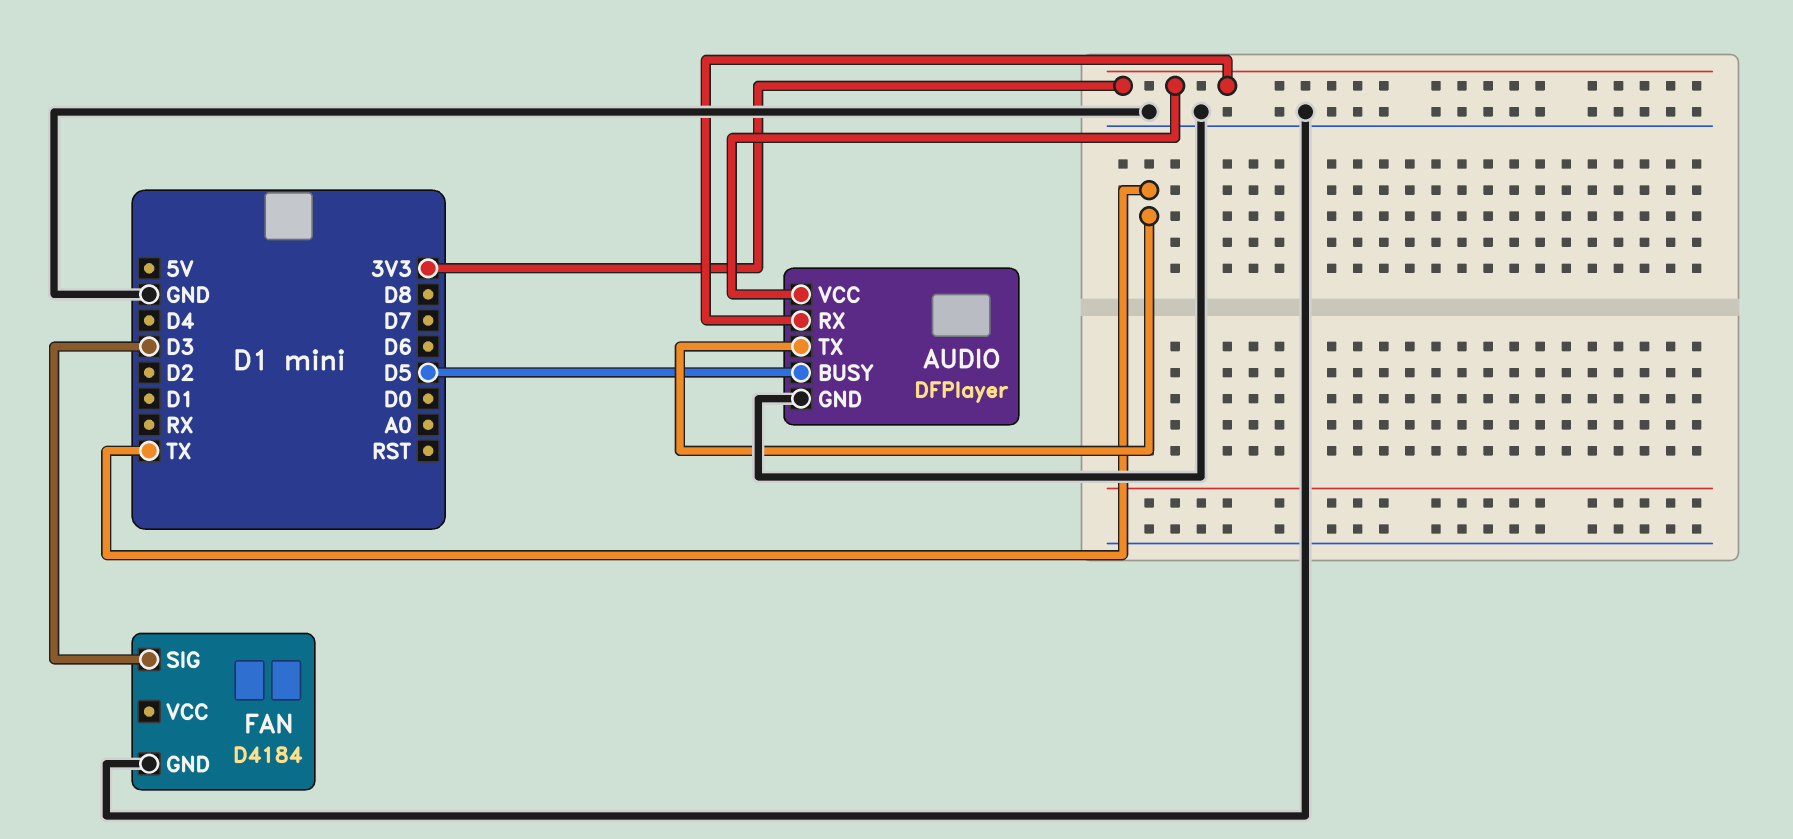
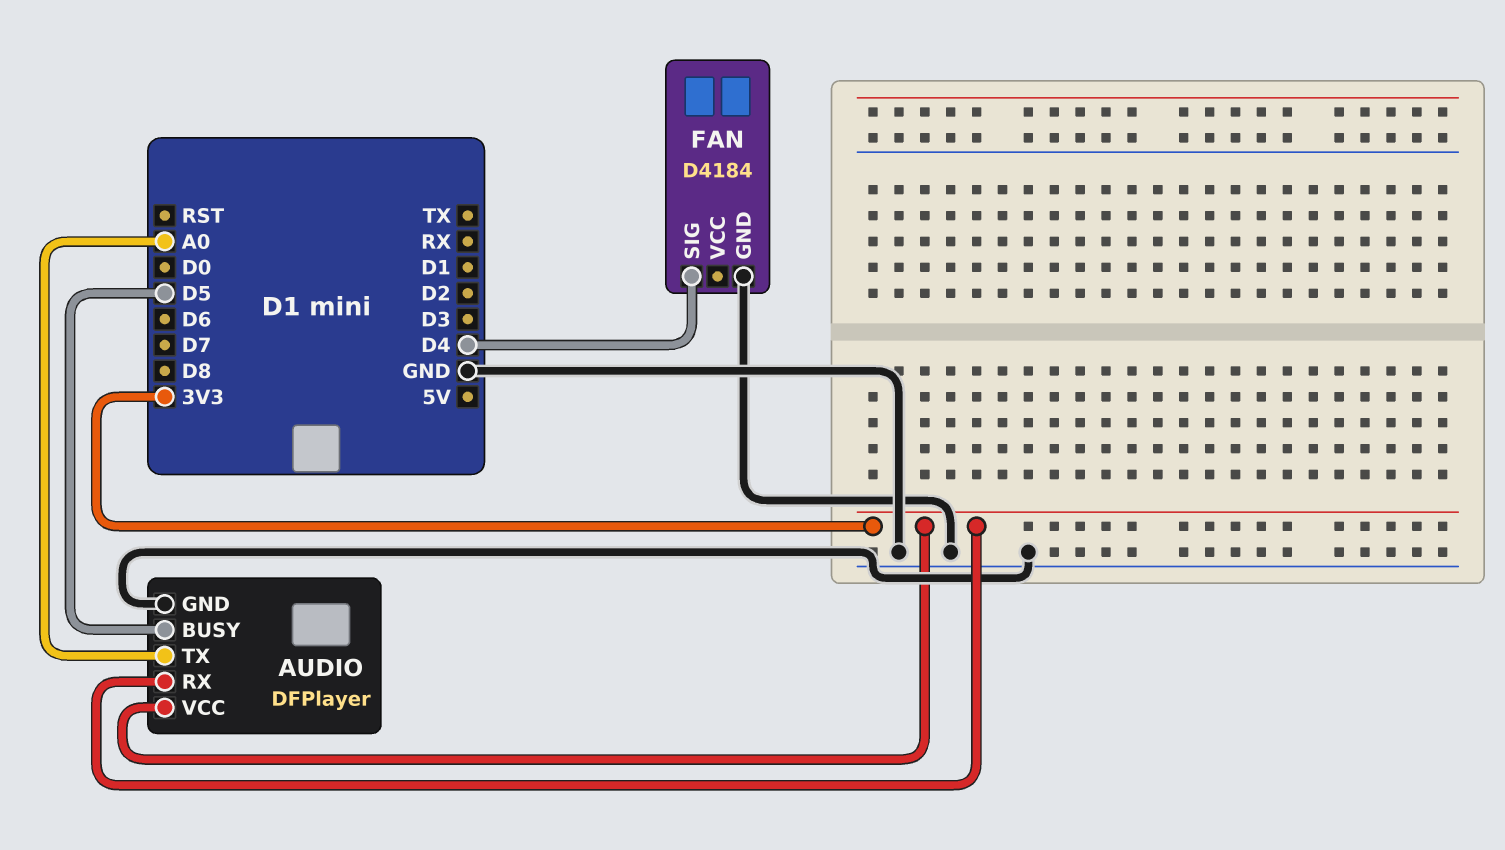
AUDIO pin TX: TX -> A0
FAN pin SIG: D3 -> D4

